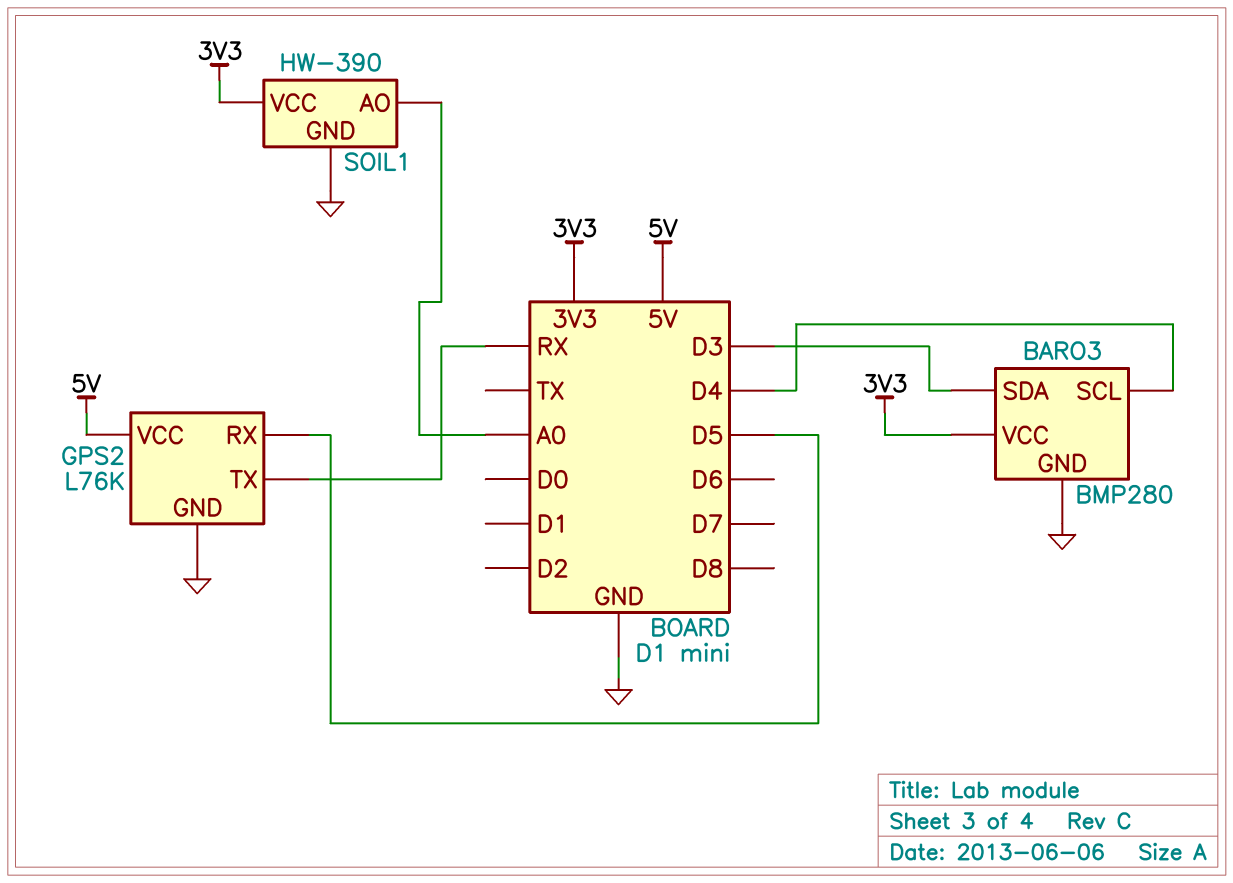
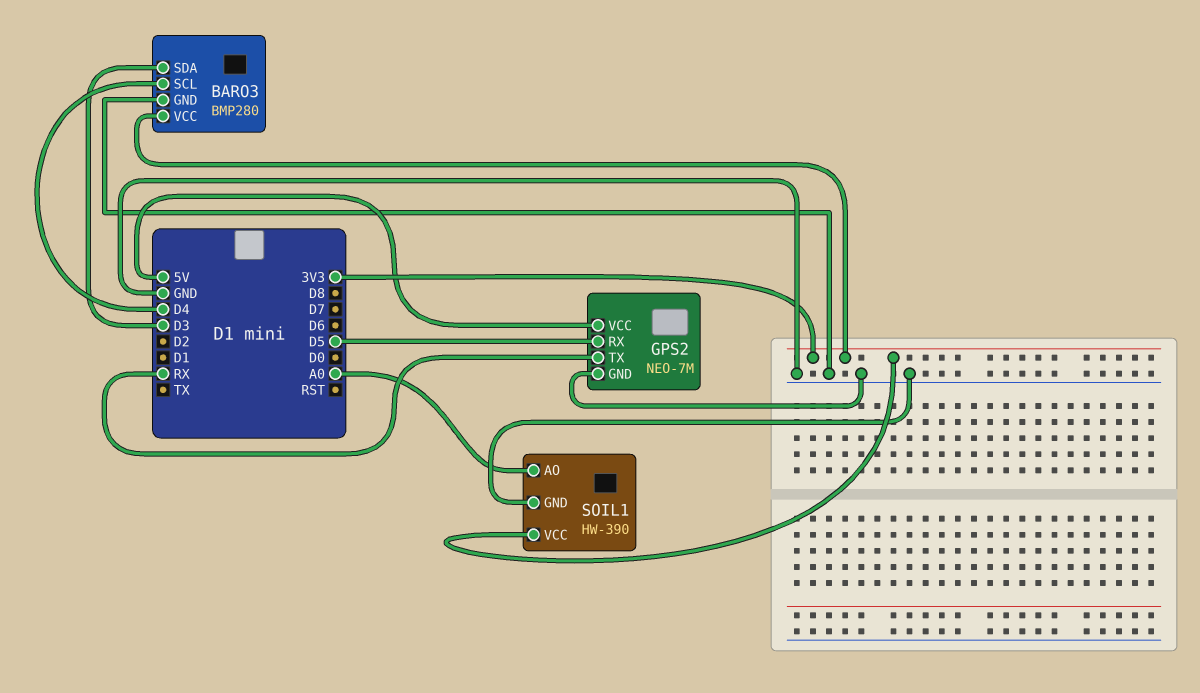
GPS2: L76K -> NEO-7M

